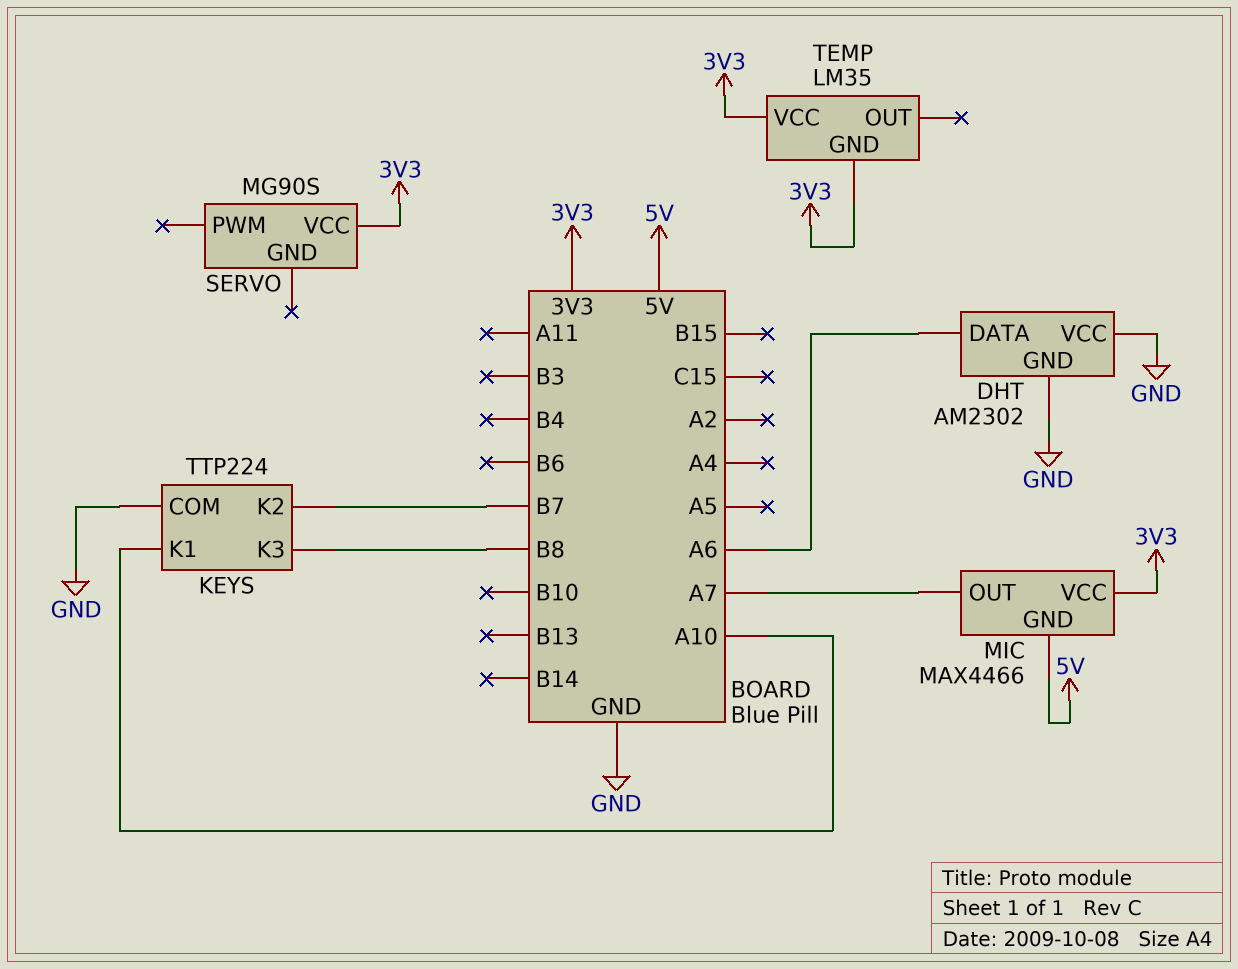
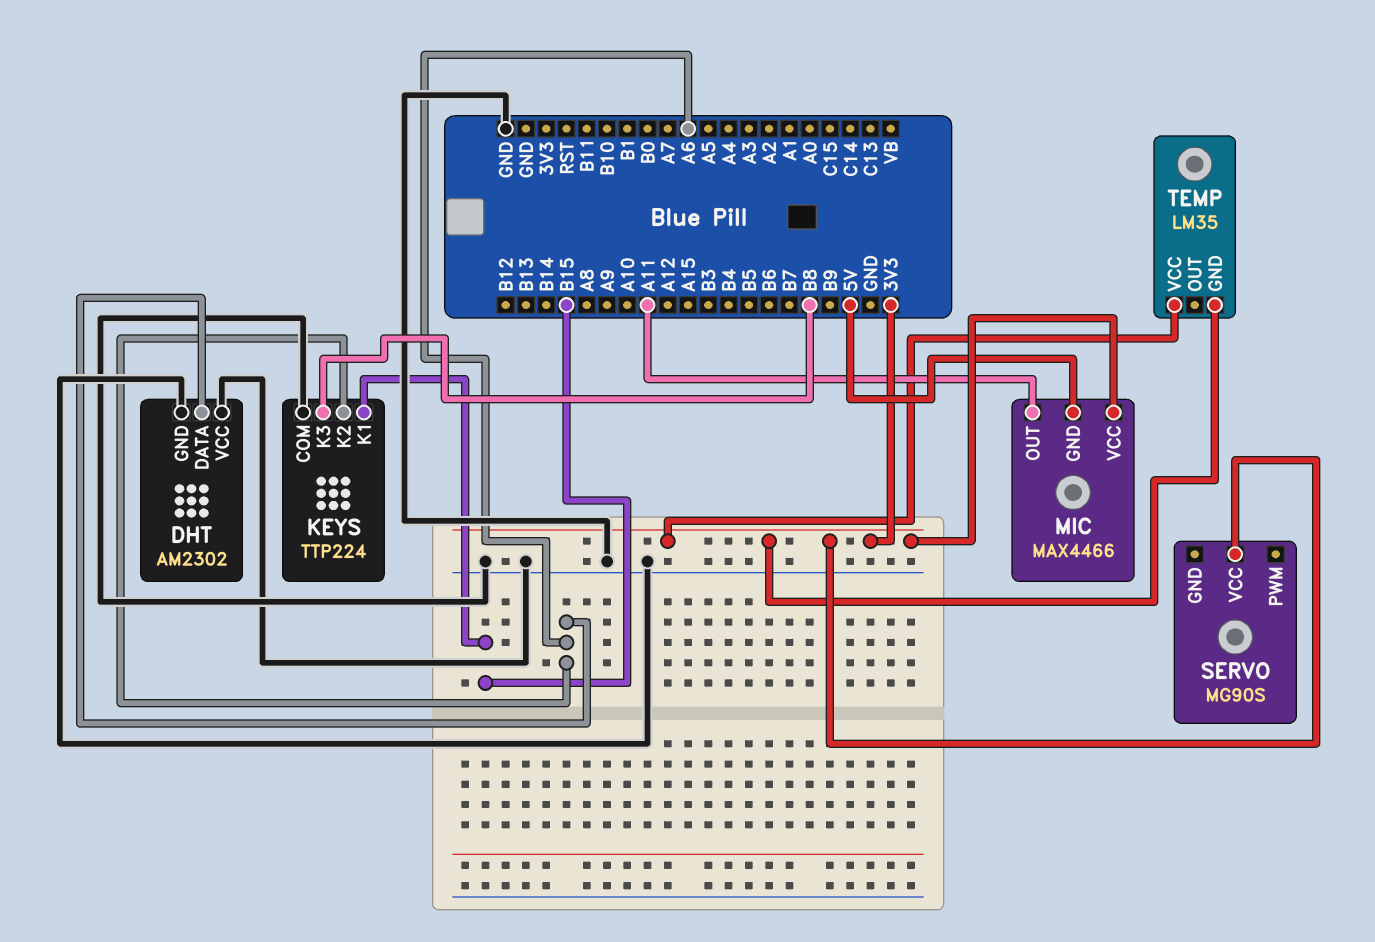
KEYS pin K1: A10 -> B15
KEYS pin K2: B7 -> A6
MIC pin OUT: A7 -> A11

